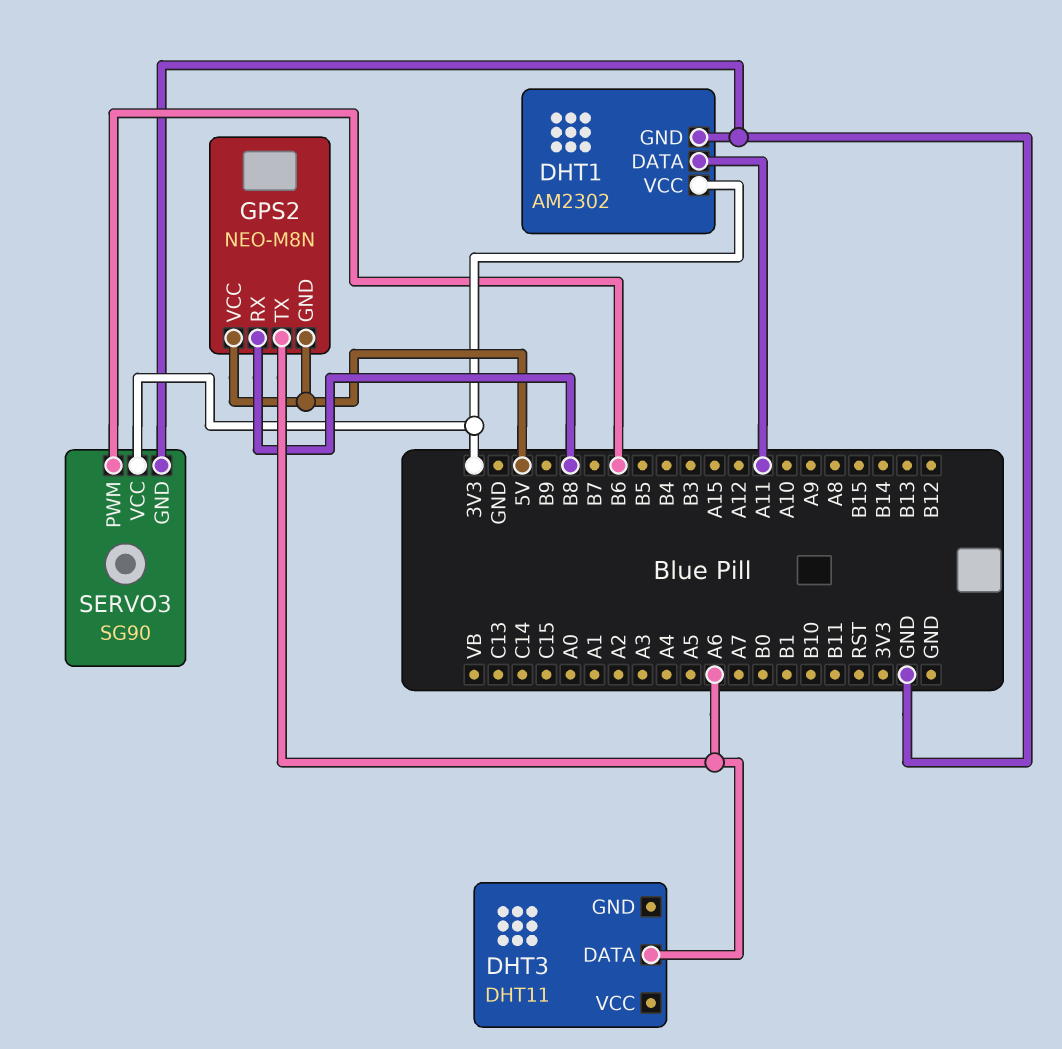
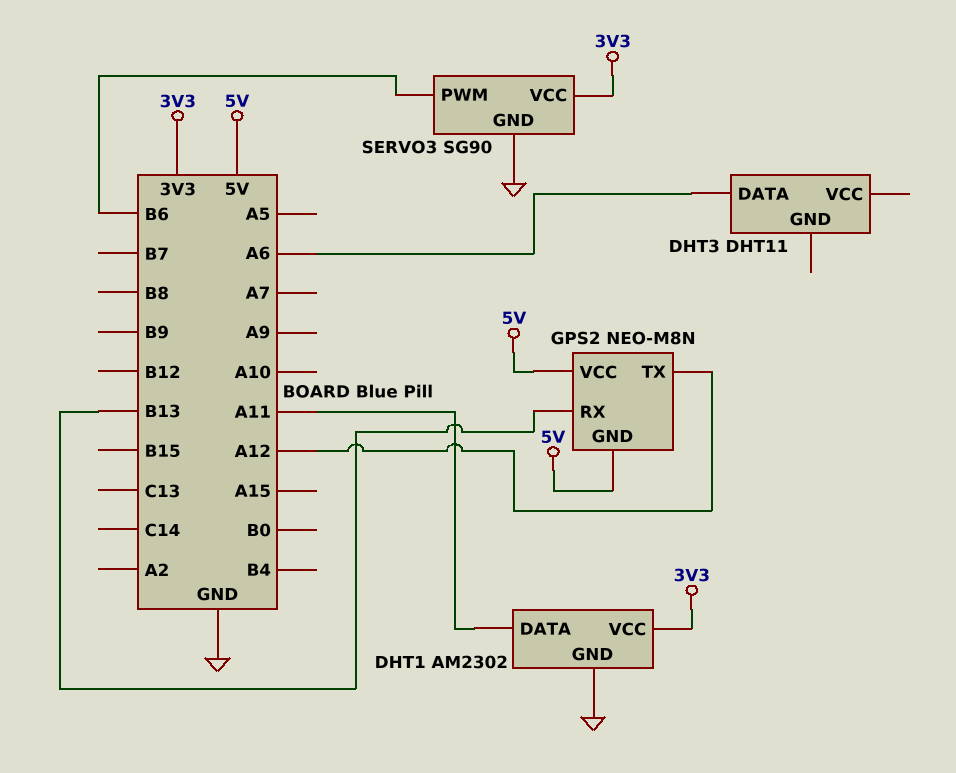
GPS2 pin RX: B8 -> B13
GPS2 pin TX: A6 -> A12

